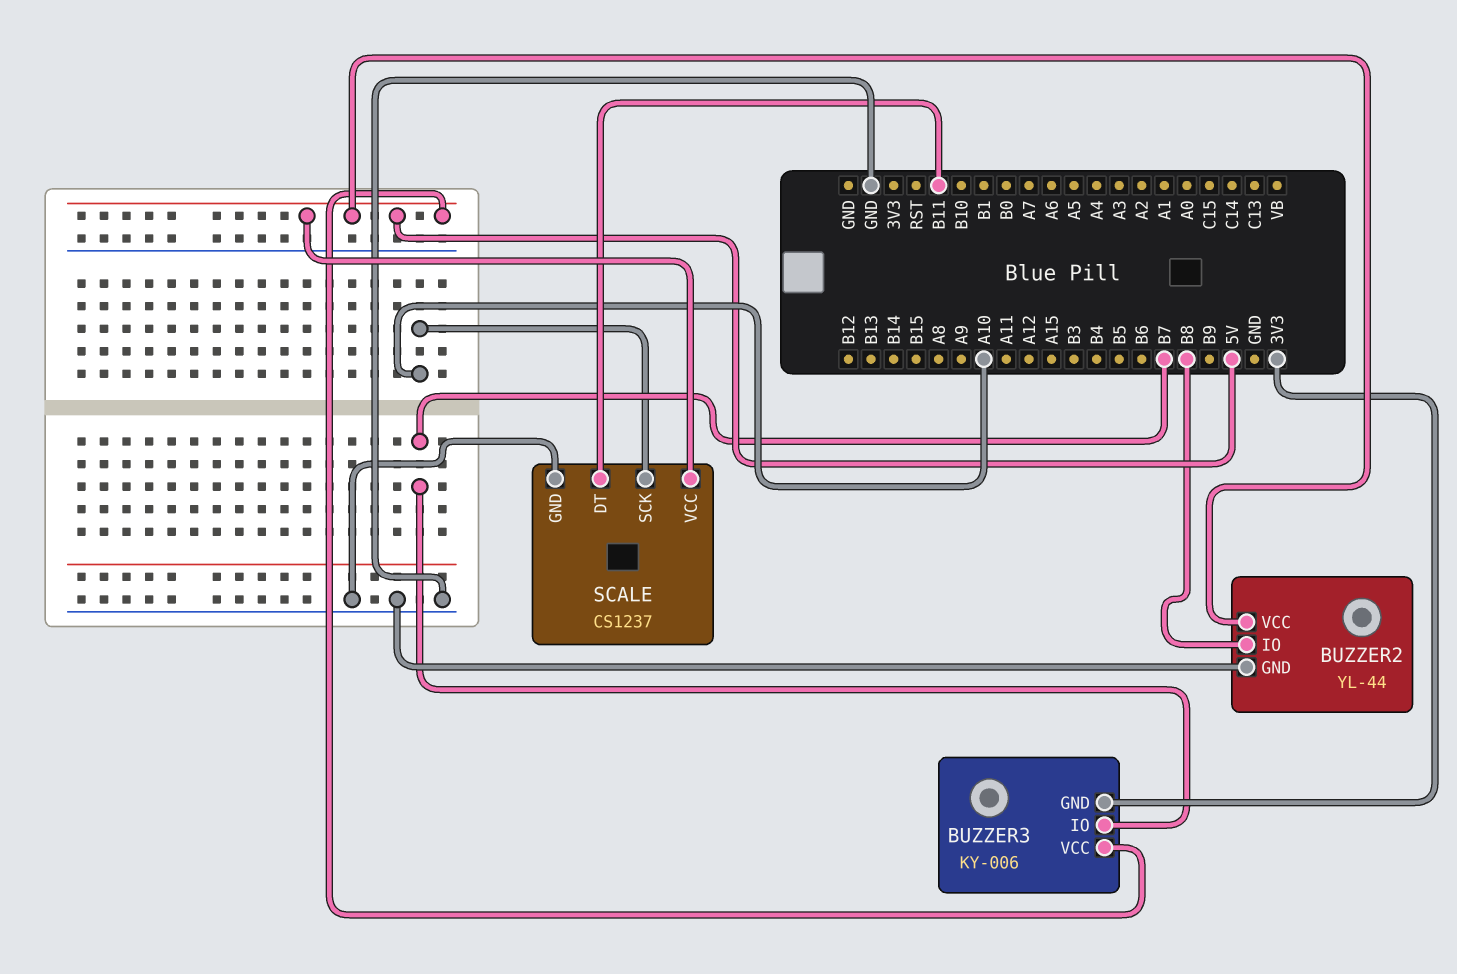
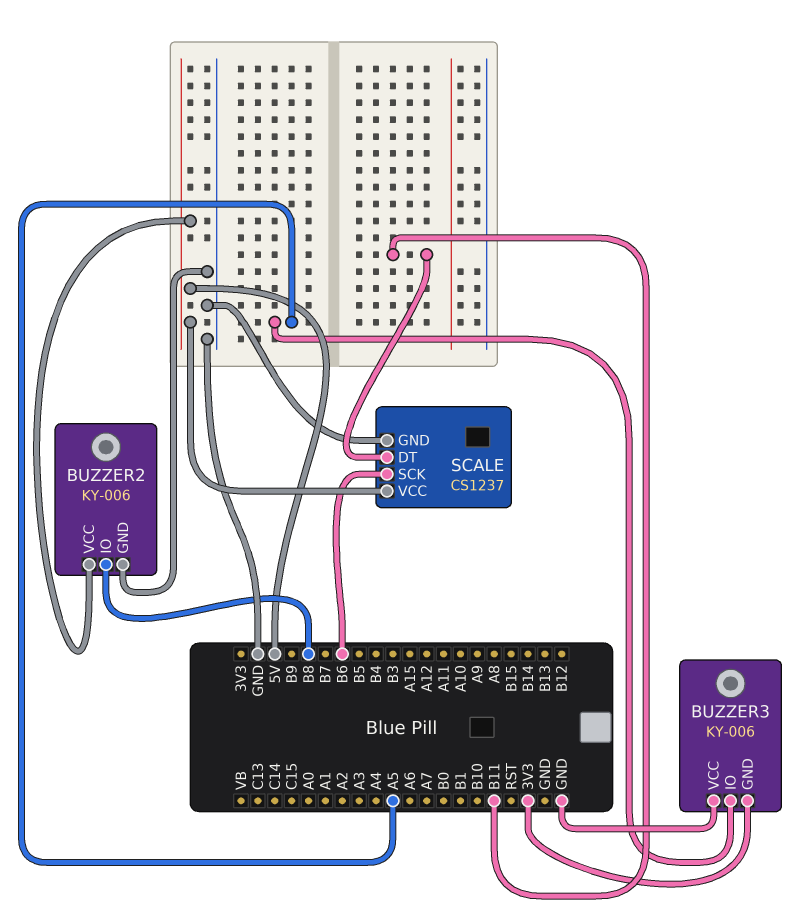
BUZZER2: YL-44 -> KY-006
BUZZER3 pin IO: B7 -> A5
BUZZER3 pin VCC: 5V -> GND
SCALE pin SCK: A10 -> B6

